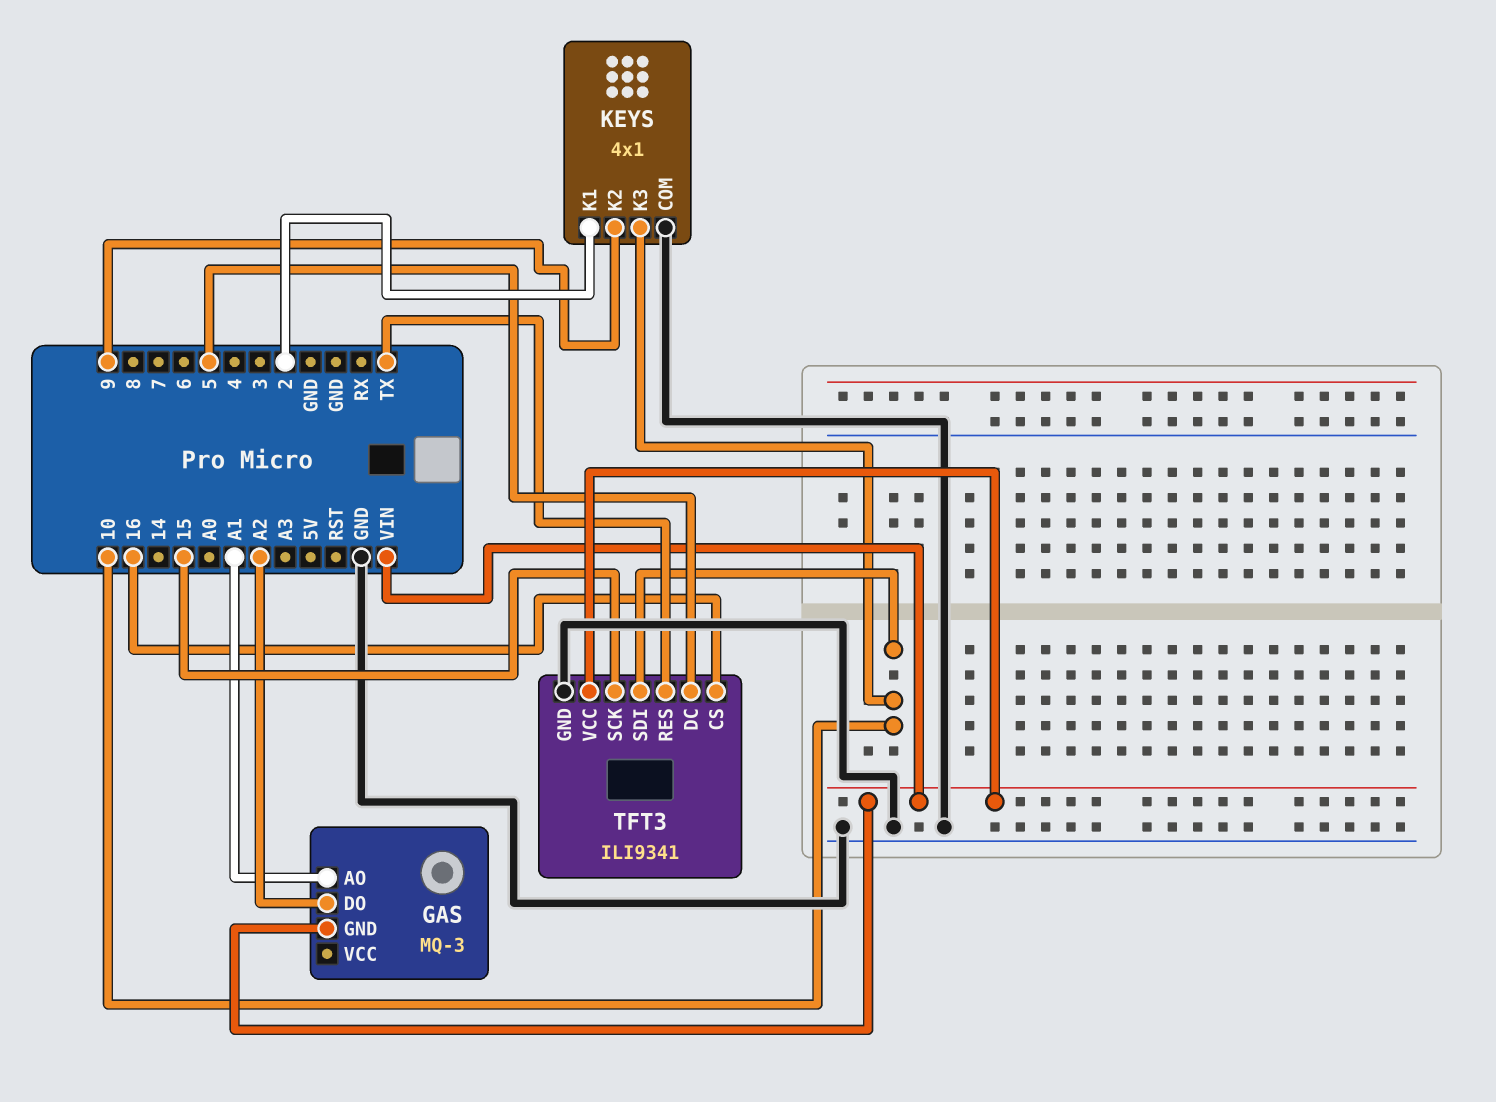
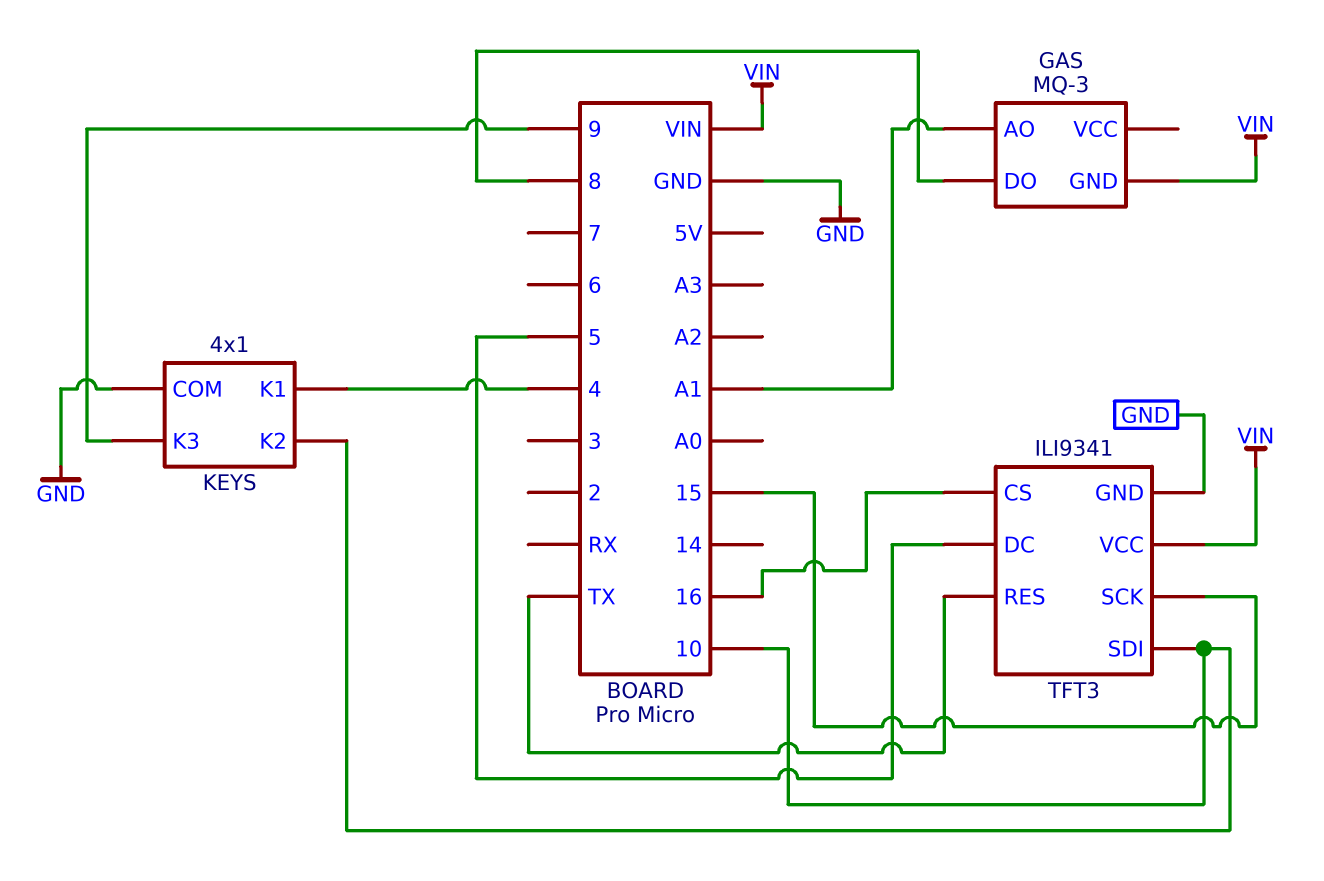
GAS pin DO: A2 -> 8
KEYS pin K1: 2 -> 4
KEYS pin K2: 9 -> 10
KEYS pin K3: 10 -> 9

